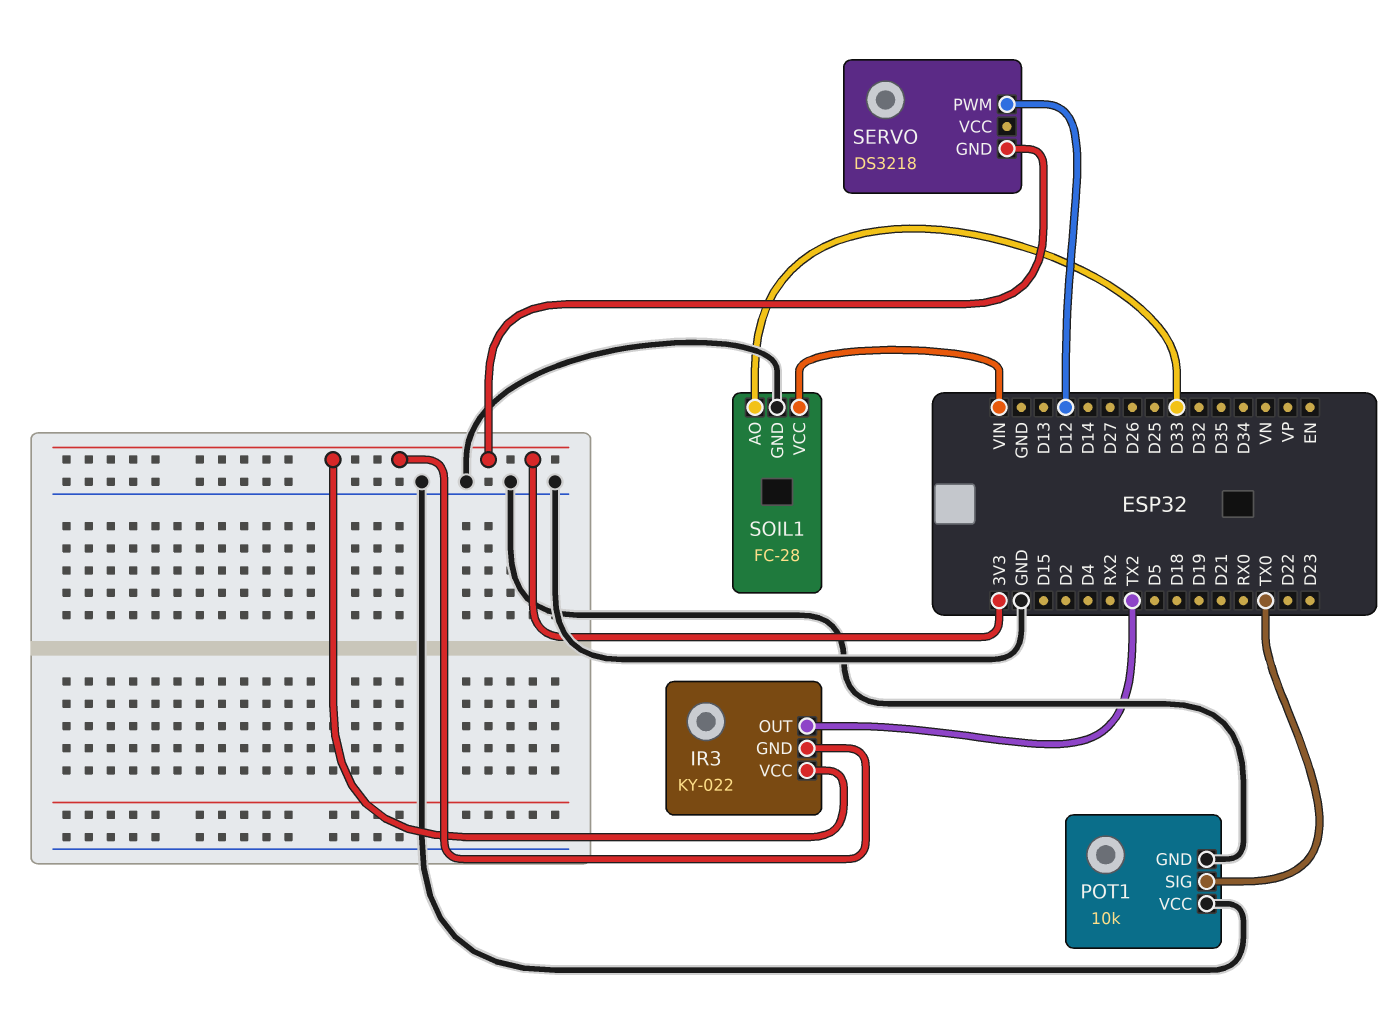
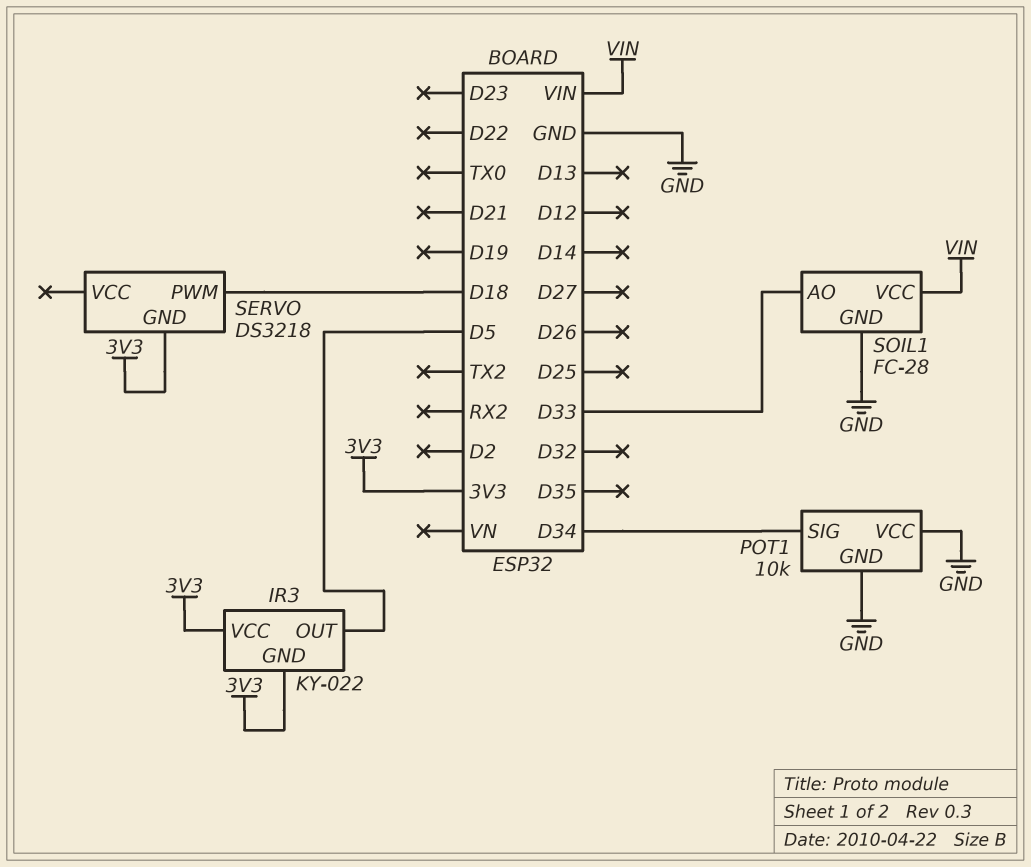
IR3 pin OUT: TX2 -> D5
POT1 pin SIG: TX0 -> D34
SERVO pin PWM: D12 -> D18

